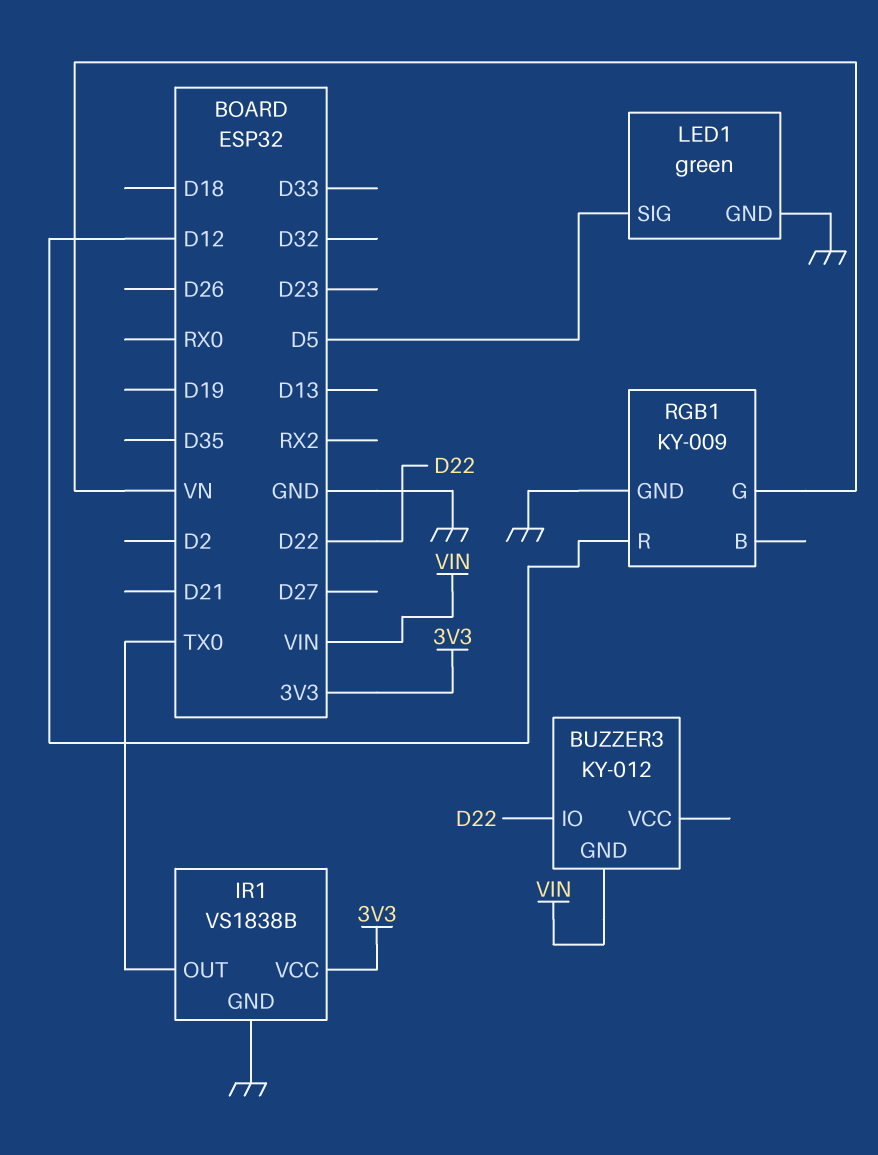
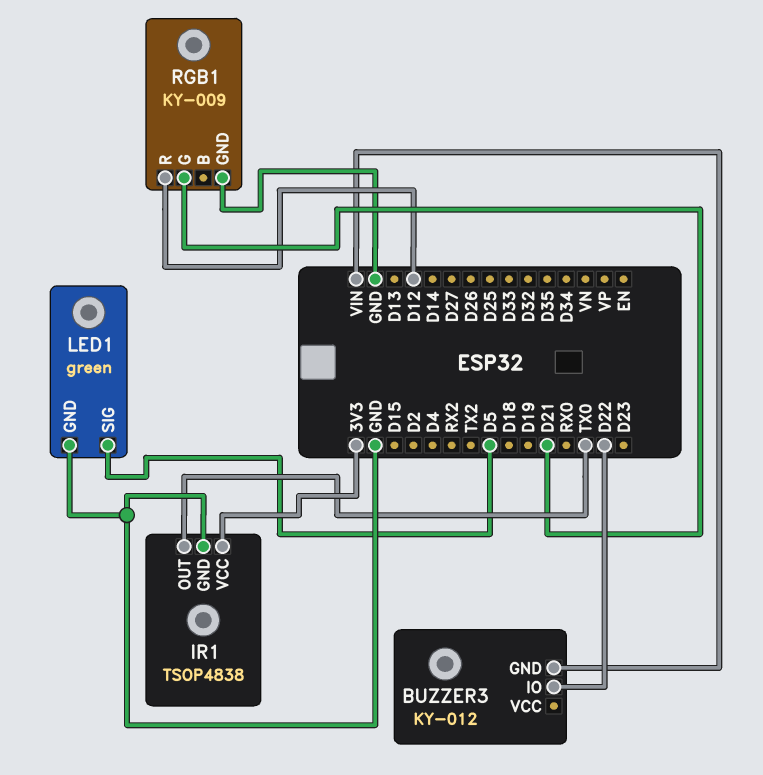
IR1: VS1838B -> TSOP4838
RGB1 pin G: VN -> D21

